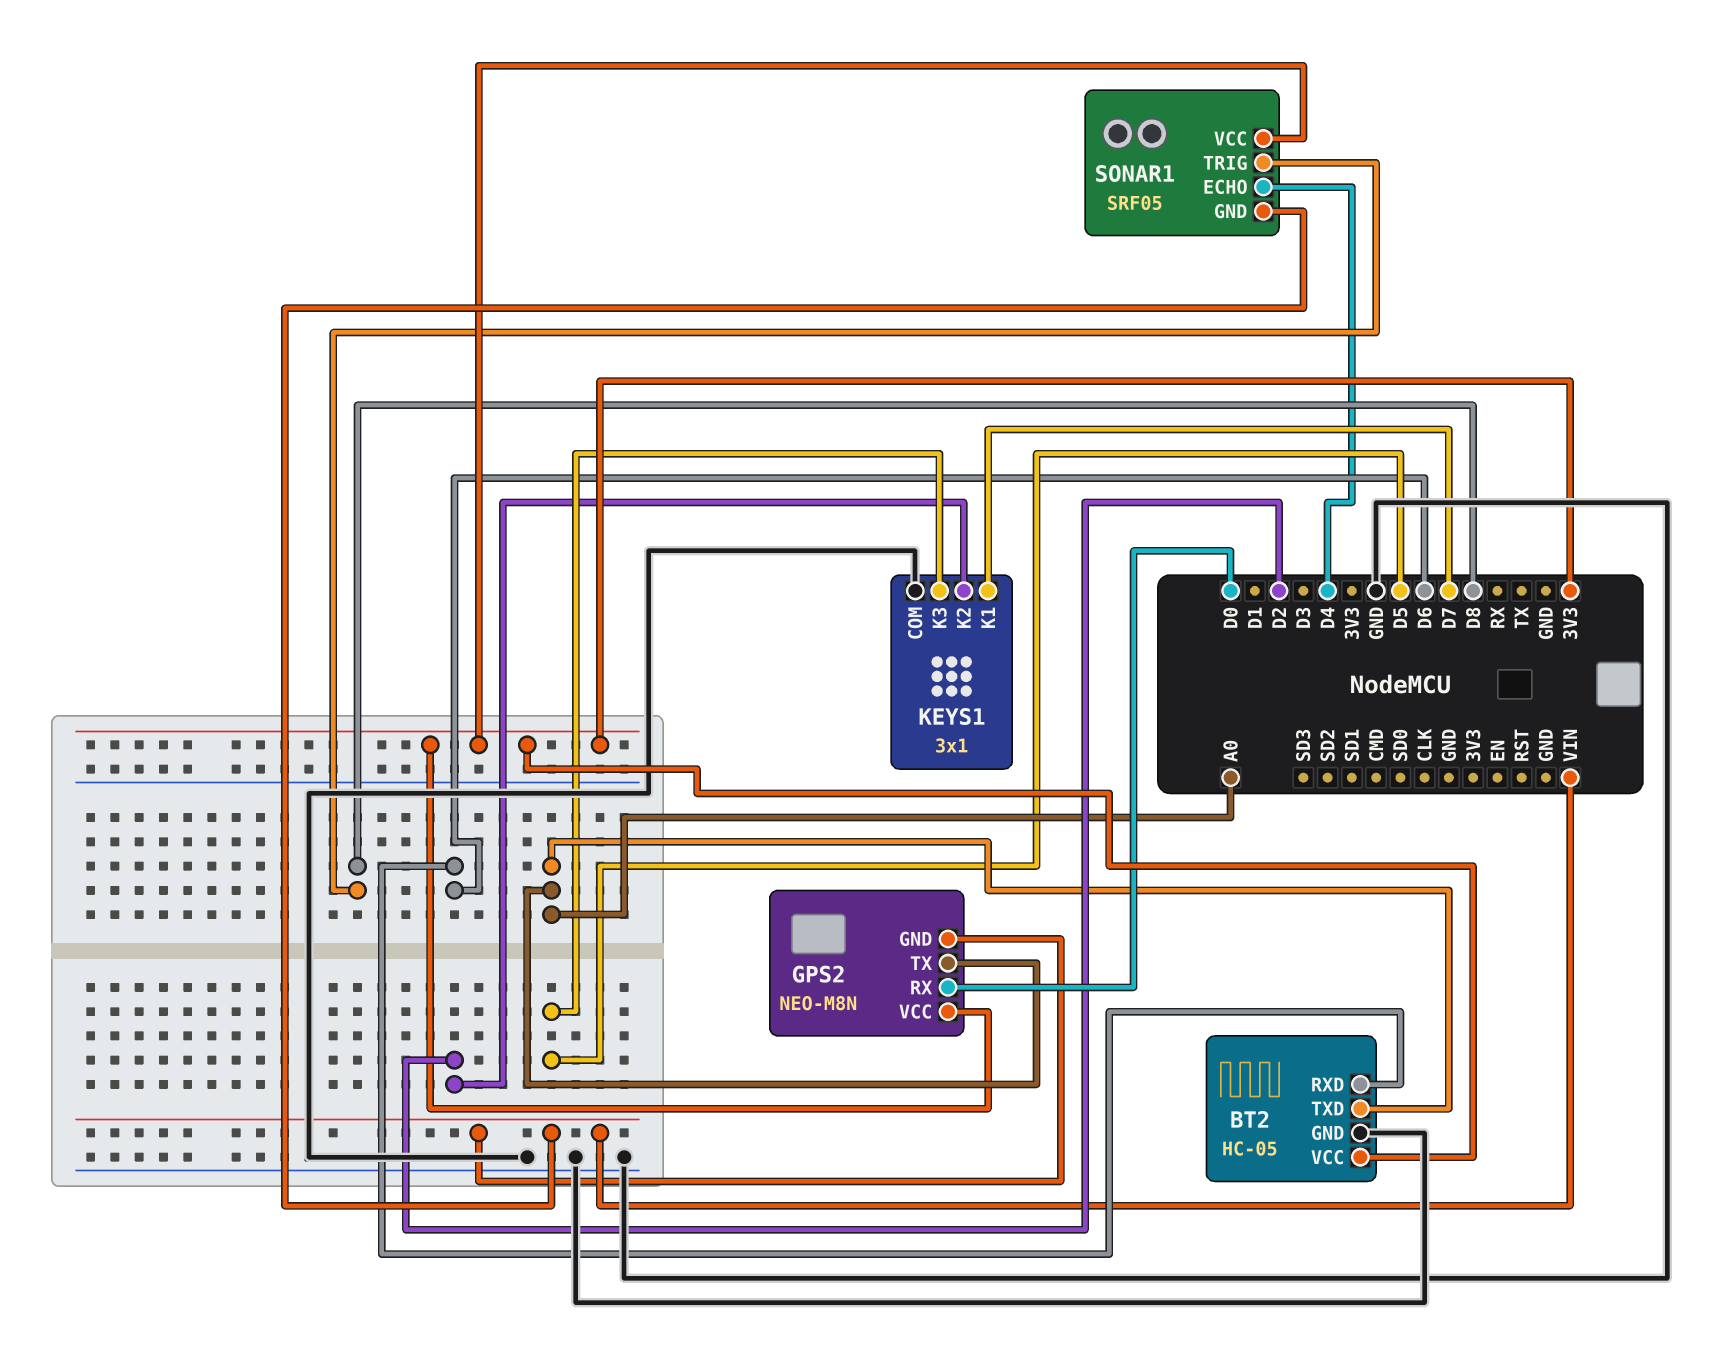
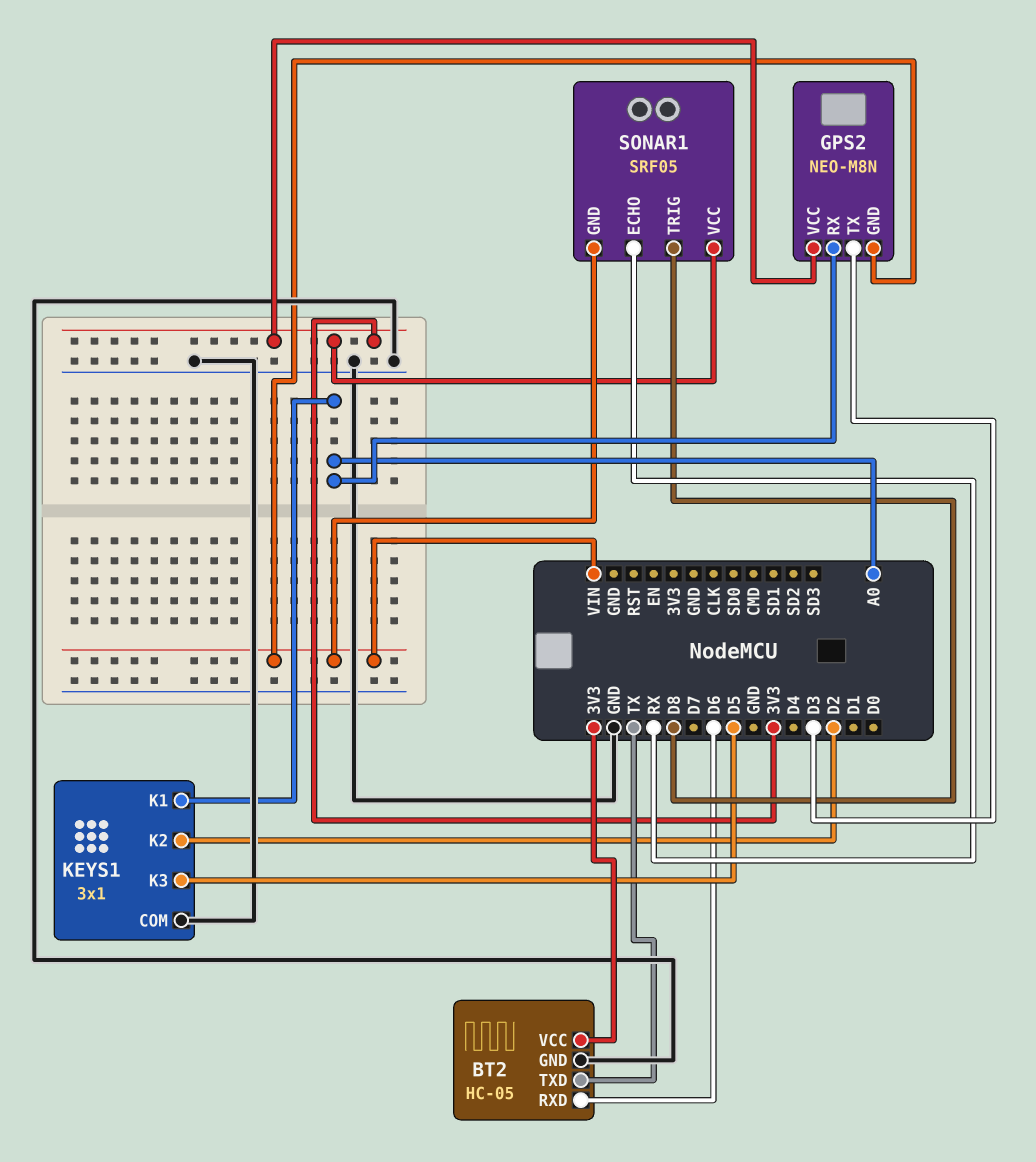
BT2 pin TXD: A0 -> TX
GPS2 pin RX: D0 -> A0
GPS2 pin TX: A0 -> D3
KEYS1 pin K1: D7 -> A0
SONAR1 pin ECHO: D4 -> RX

